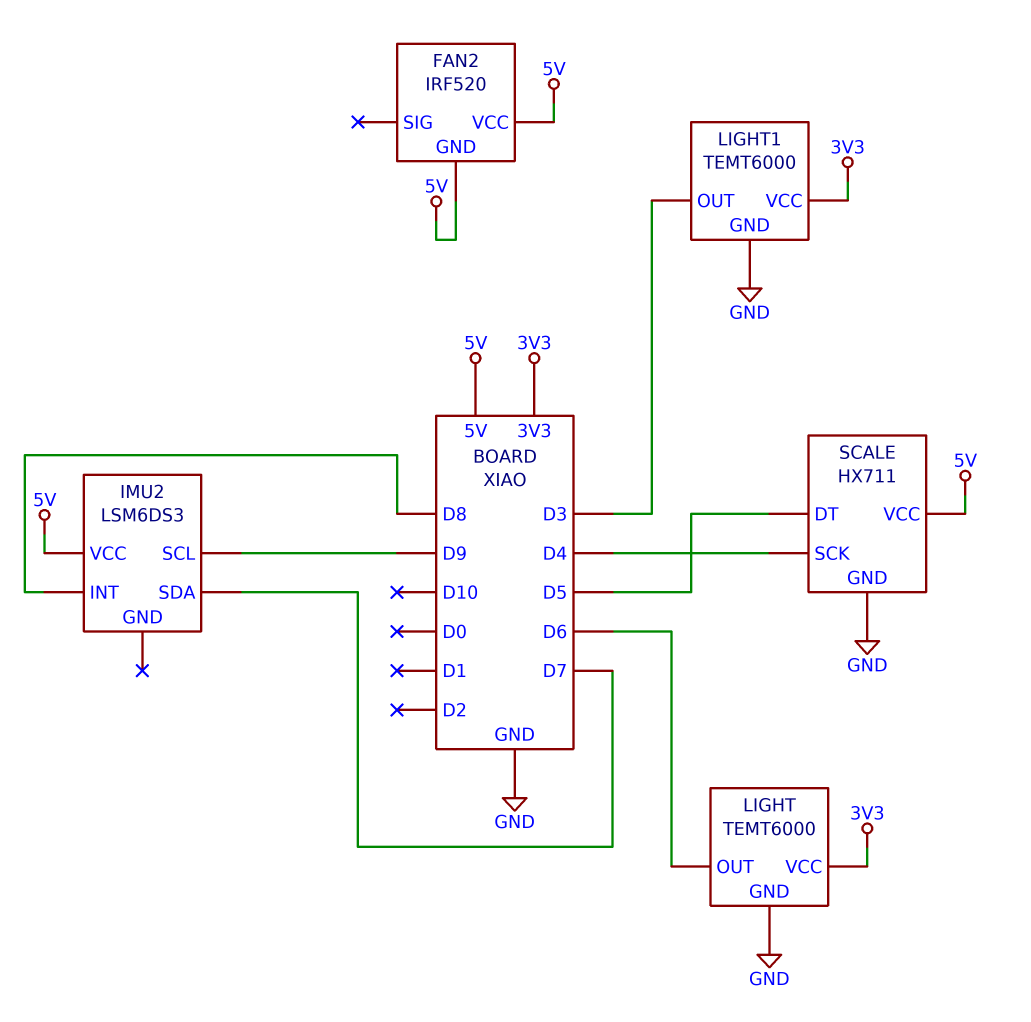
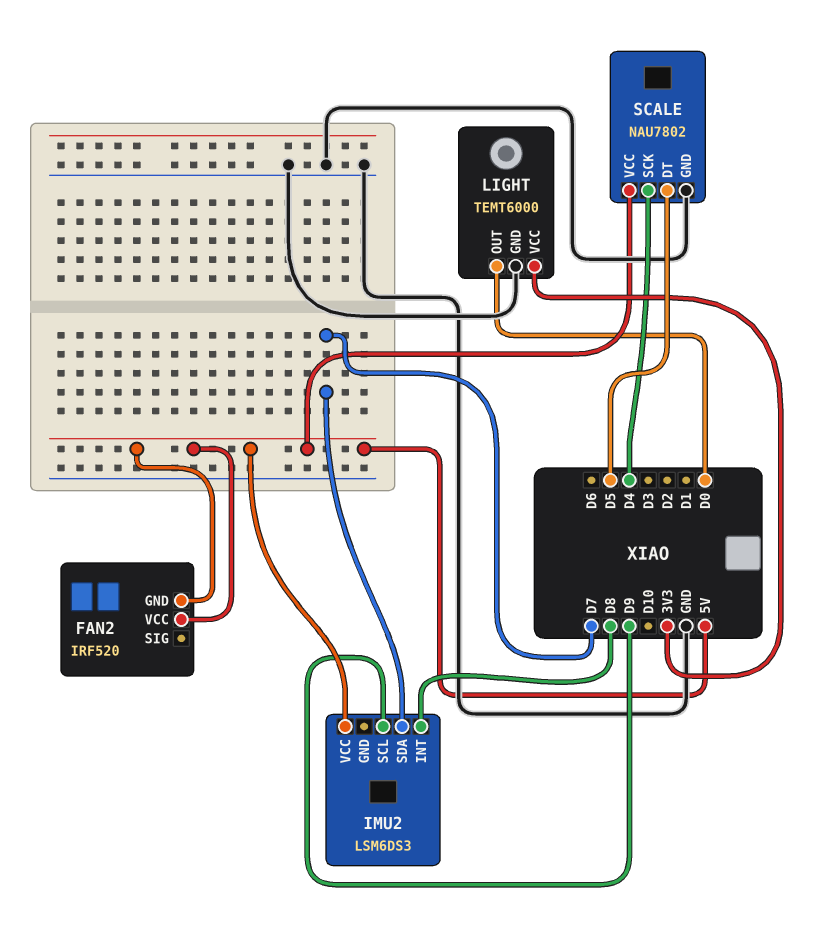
LIGHT pin OUT: D6 -> D0
LIGHT1: TEMT6000 -> none
LIGHT1 pin GND: GND -> none
LIGHT1 pin OUT: D3 -> none
LIGHT1 pin VCC: 3V3 -> none
SCALE: HX711 -> NAU7802

